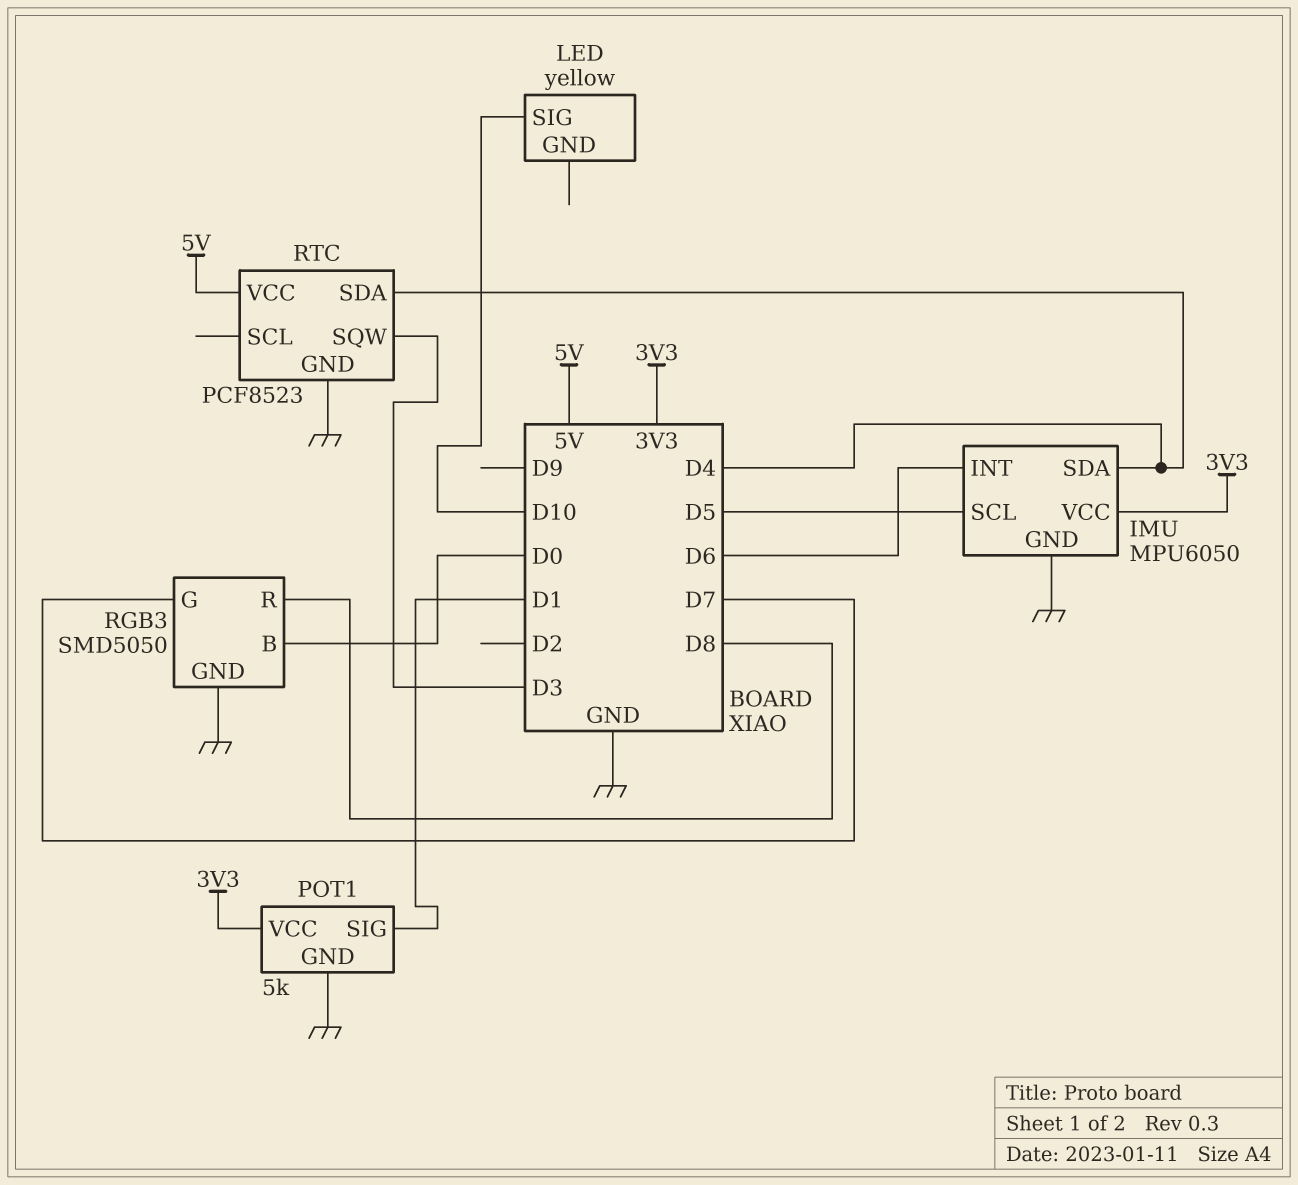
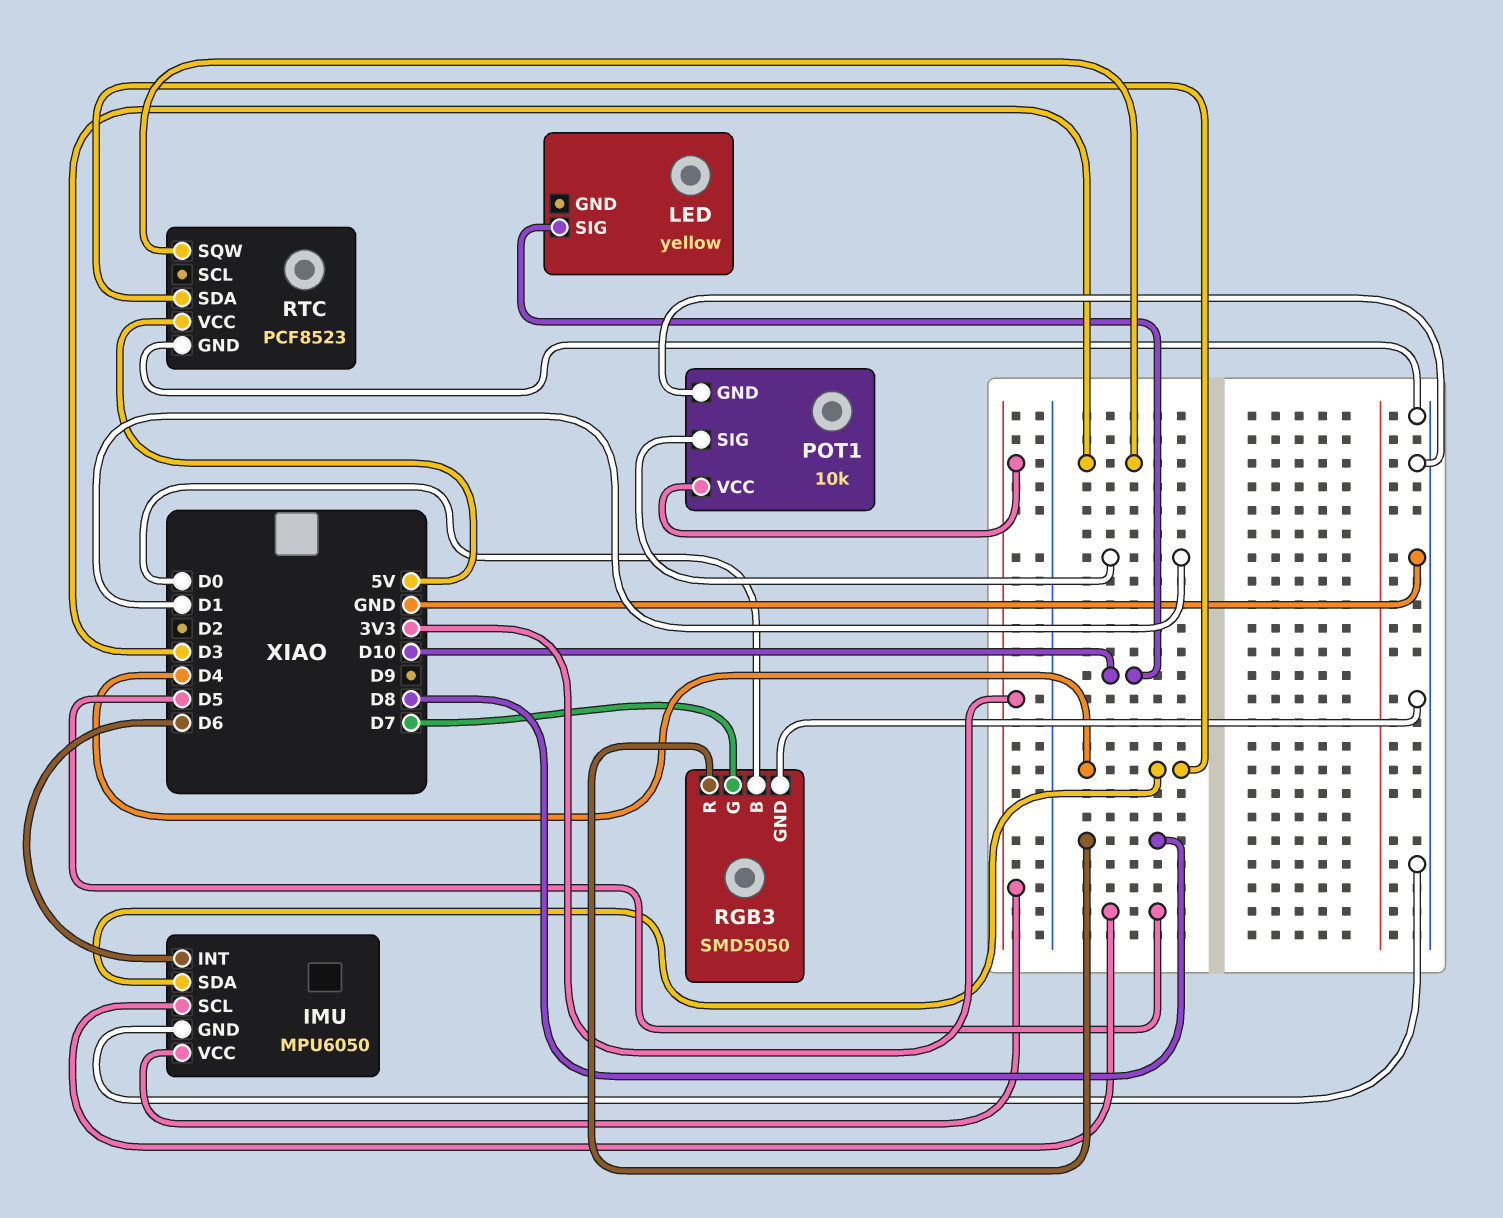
POT1: 5k -> 10k

